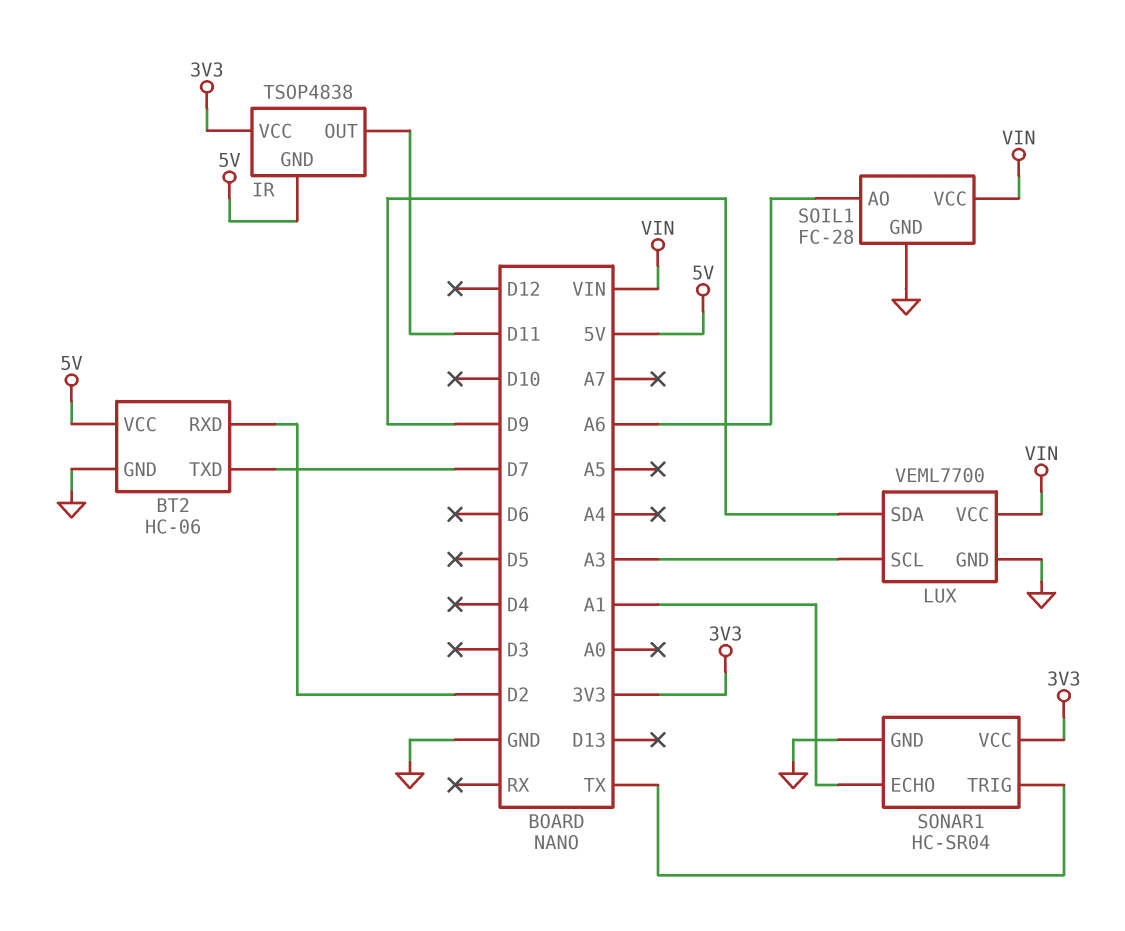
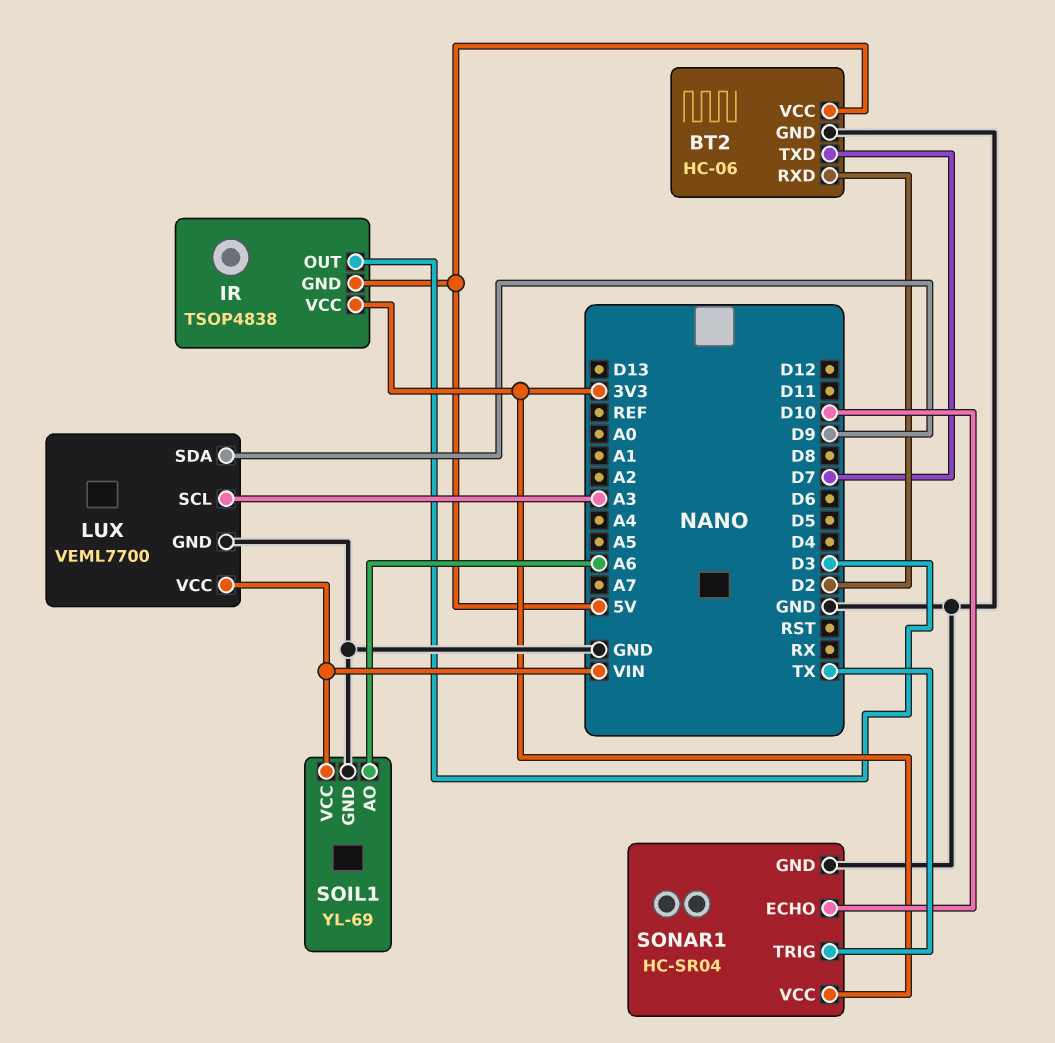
IR pin OUT: D11 -> D3
SOIL1: FC-28 -> YL-69
SONAR1 pin ECHO: A1 -> D10

